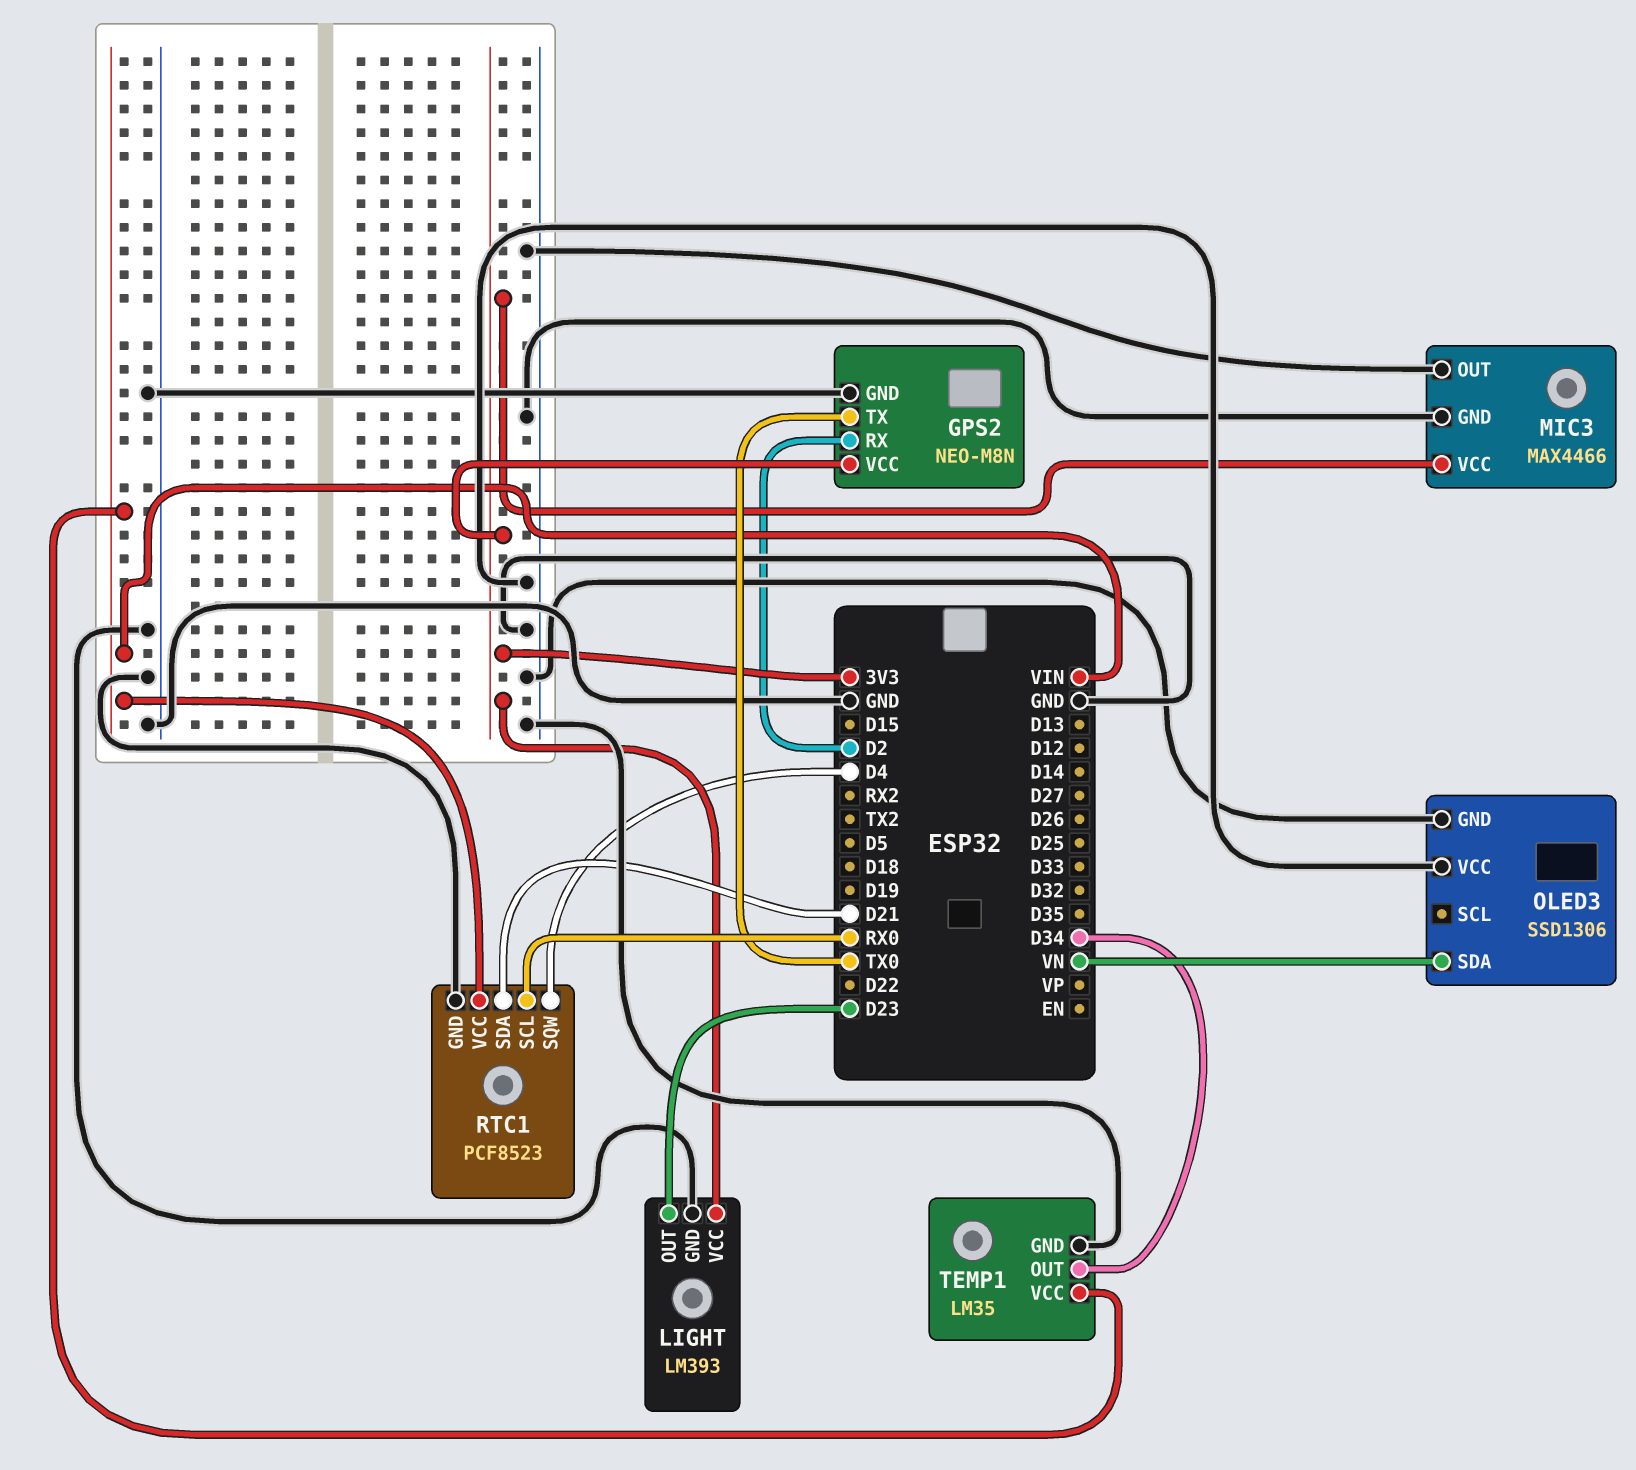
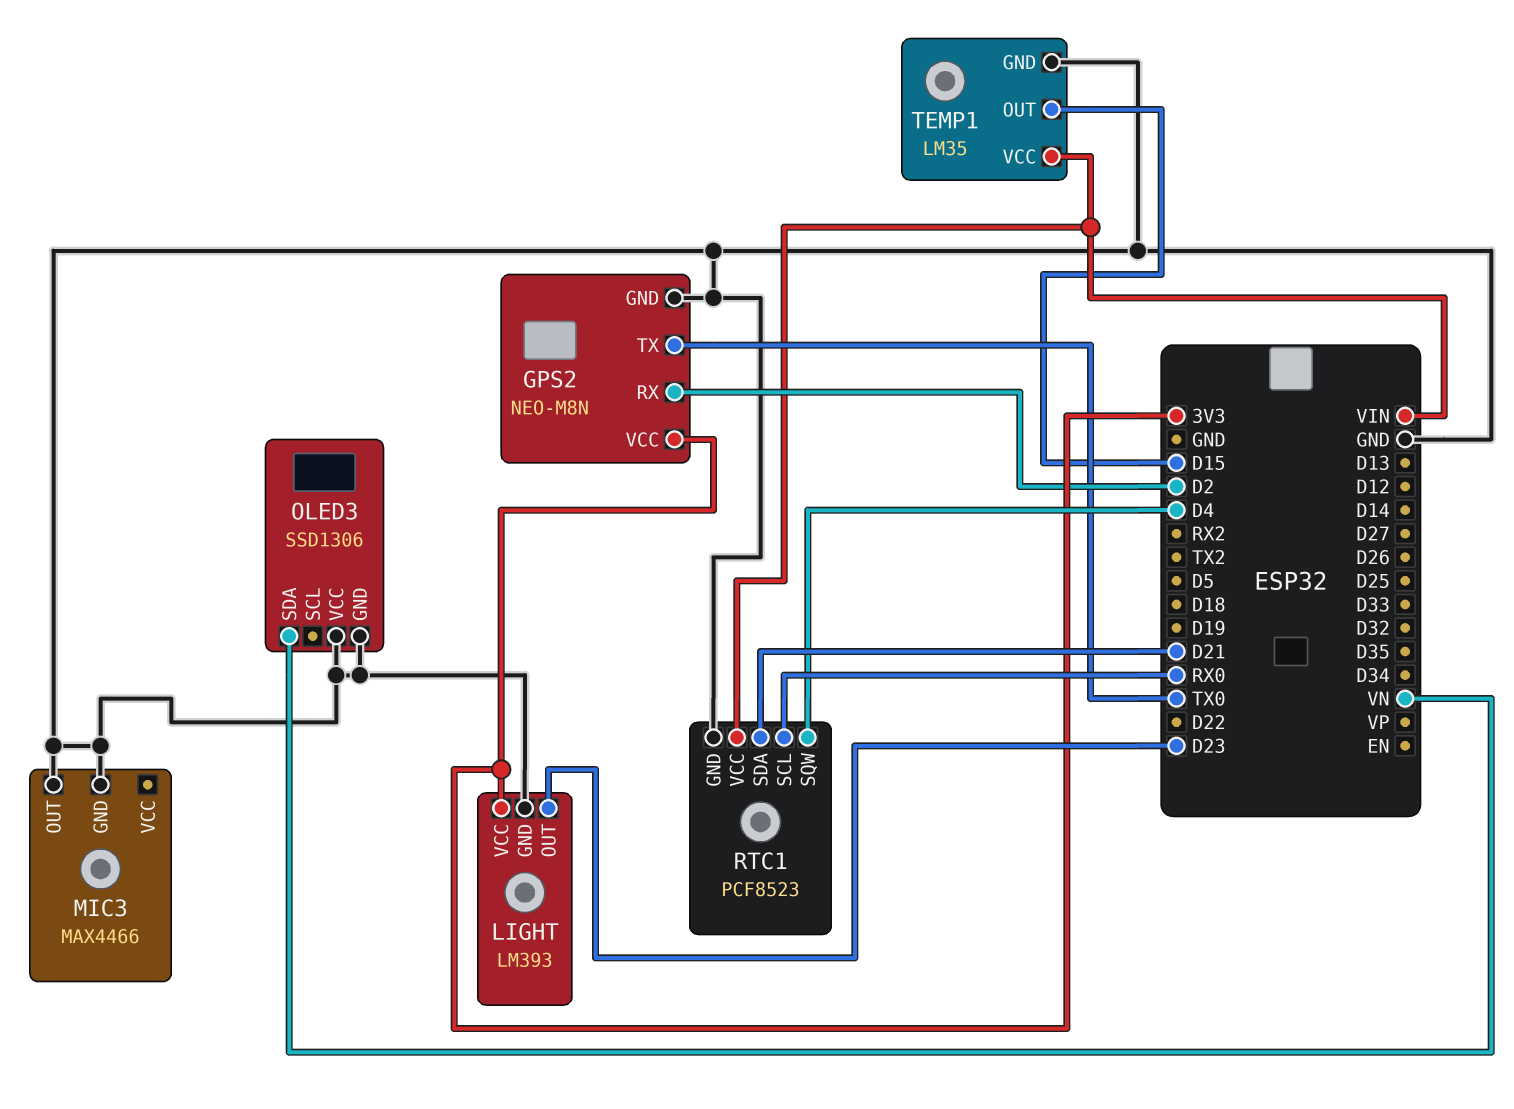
MIC3 pin VCC: 3V3 -> none
TEMP1 pin OUT: D34 -> D15

